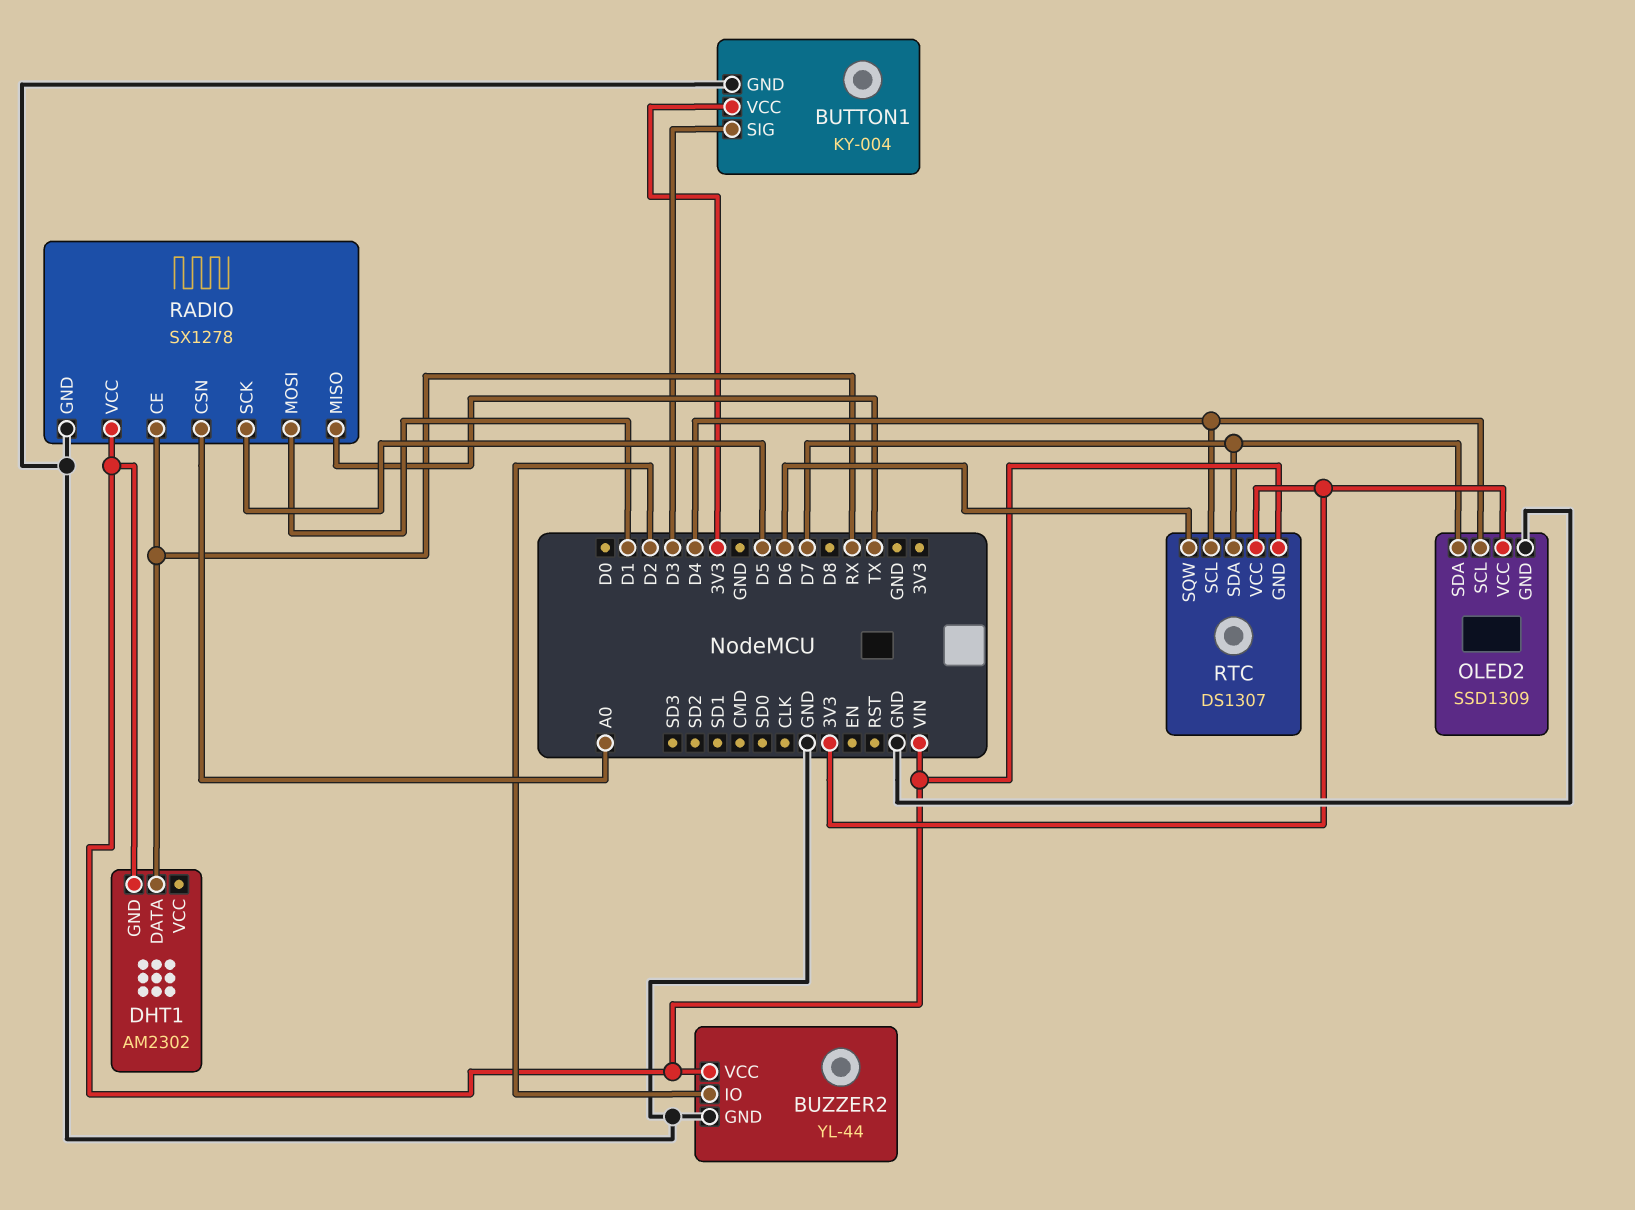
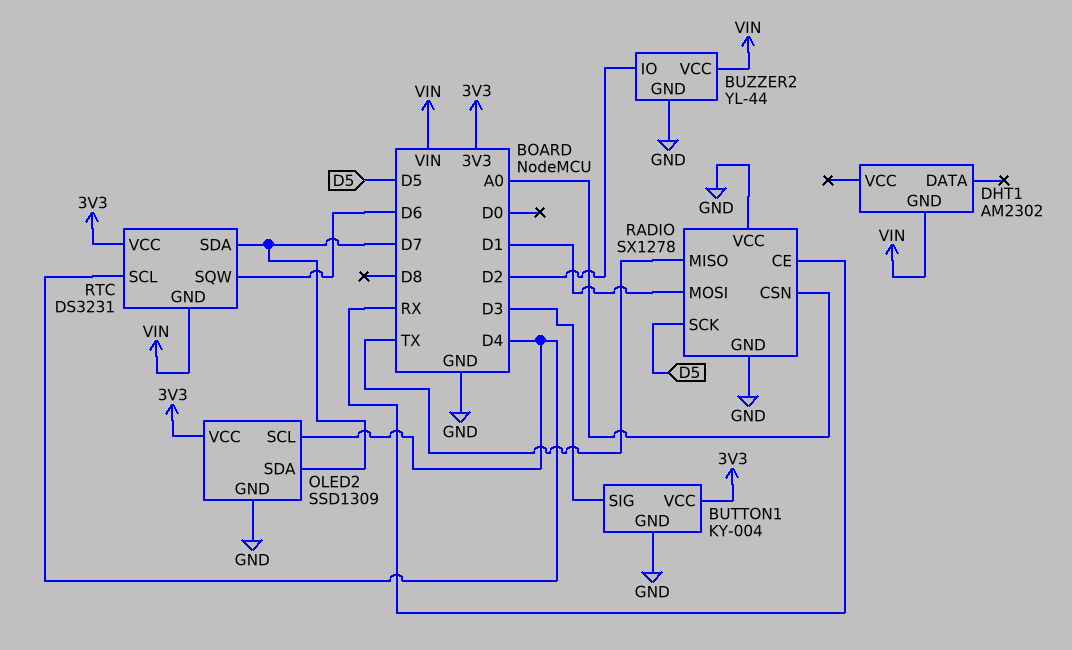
DHT1 pin DATA: RX -> none
RADIO pin VCC: VIN -> GND
RTC: DS1307 -> DS3231

